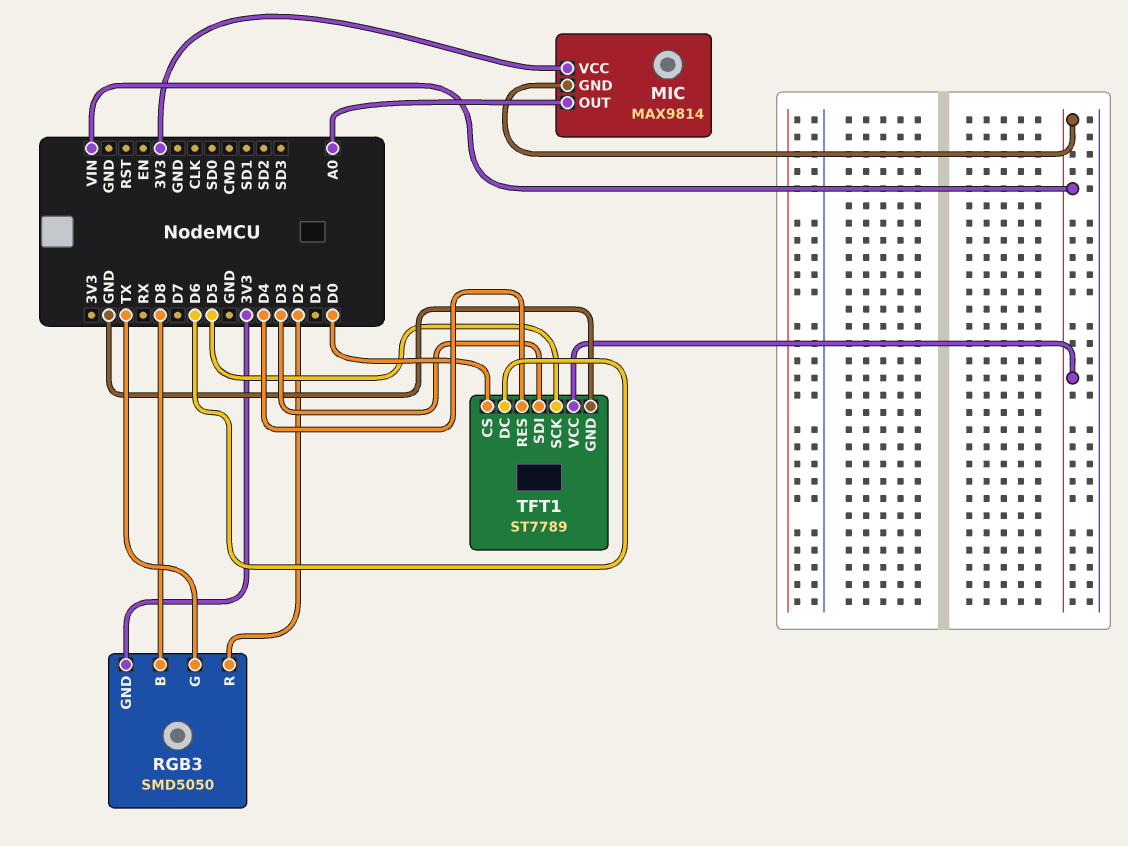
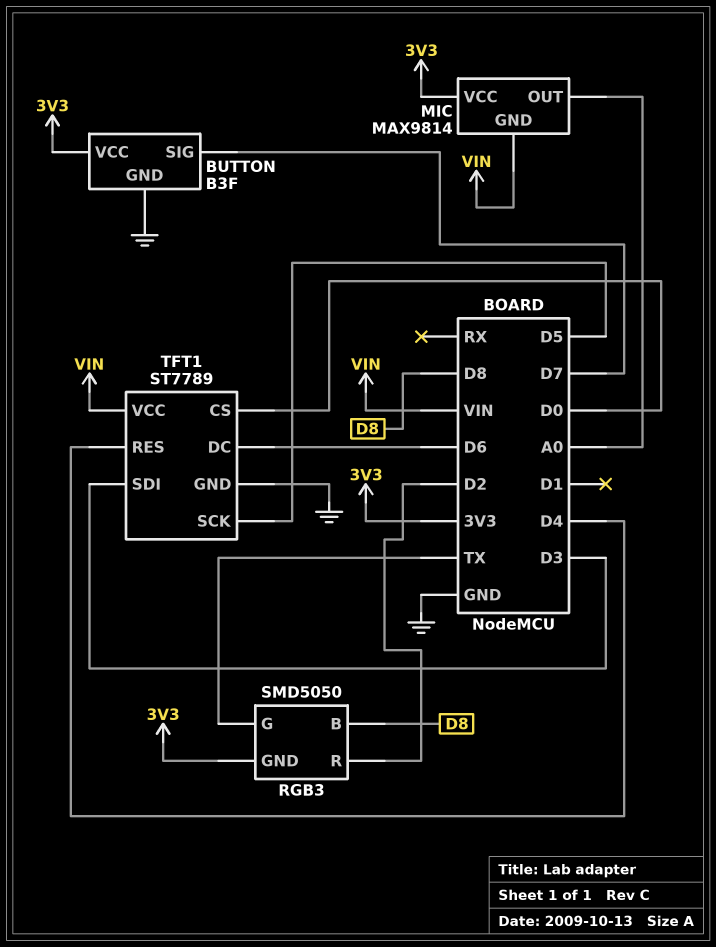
BUTTON: none -> B3F
BUTTON pin GND: none -> GND
BUTTON pin SIG: none -> D7
BUTTON pin VCC: none -> 3V3

